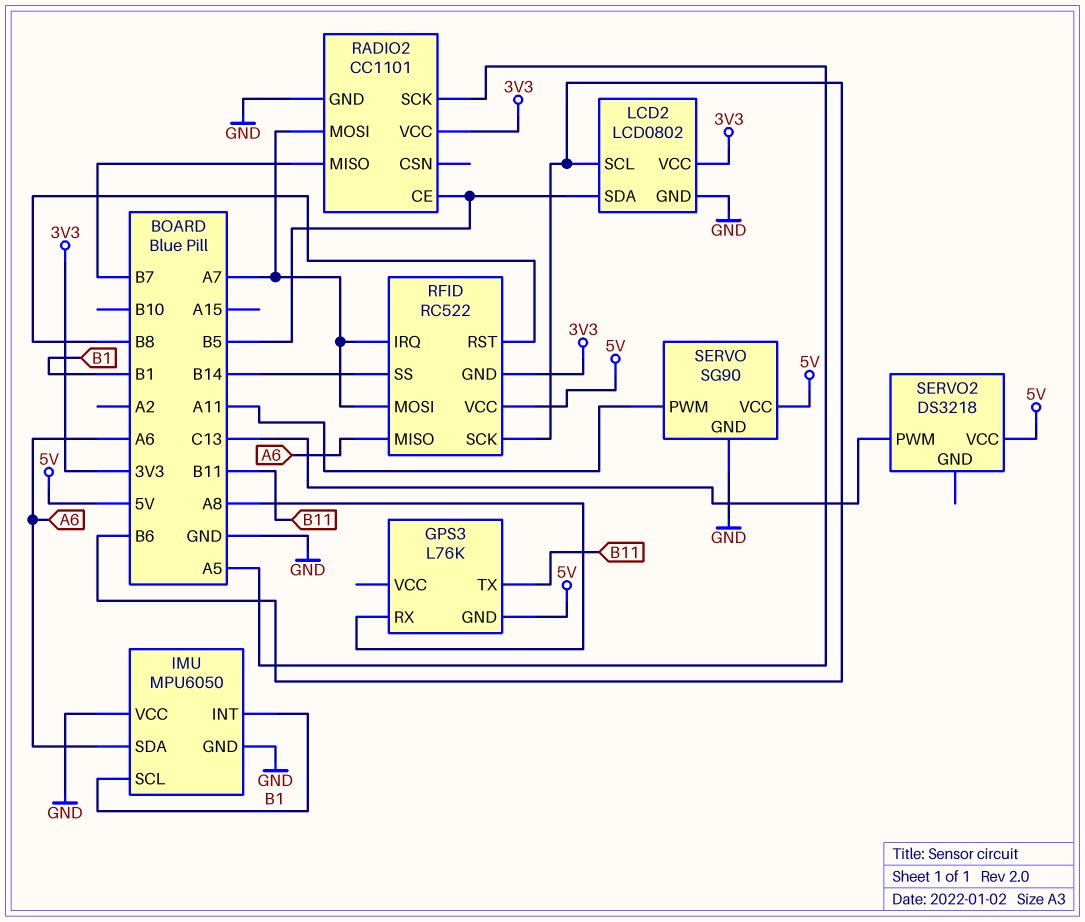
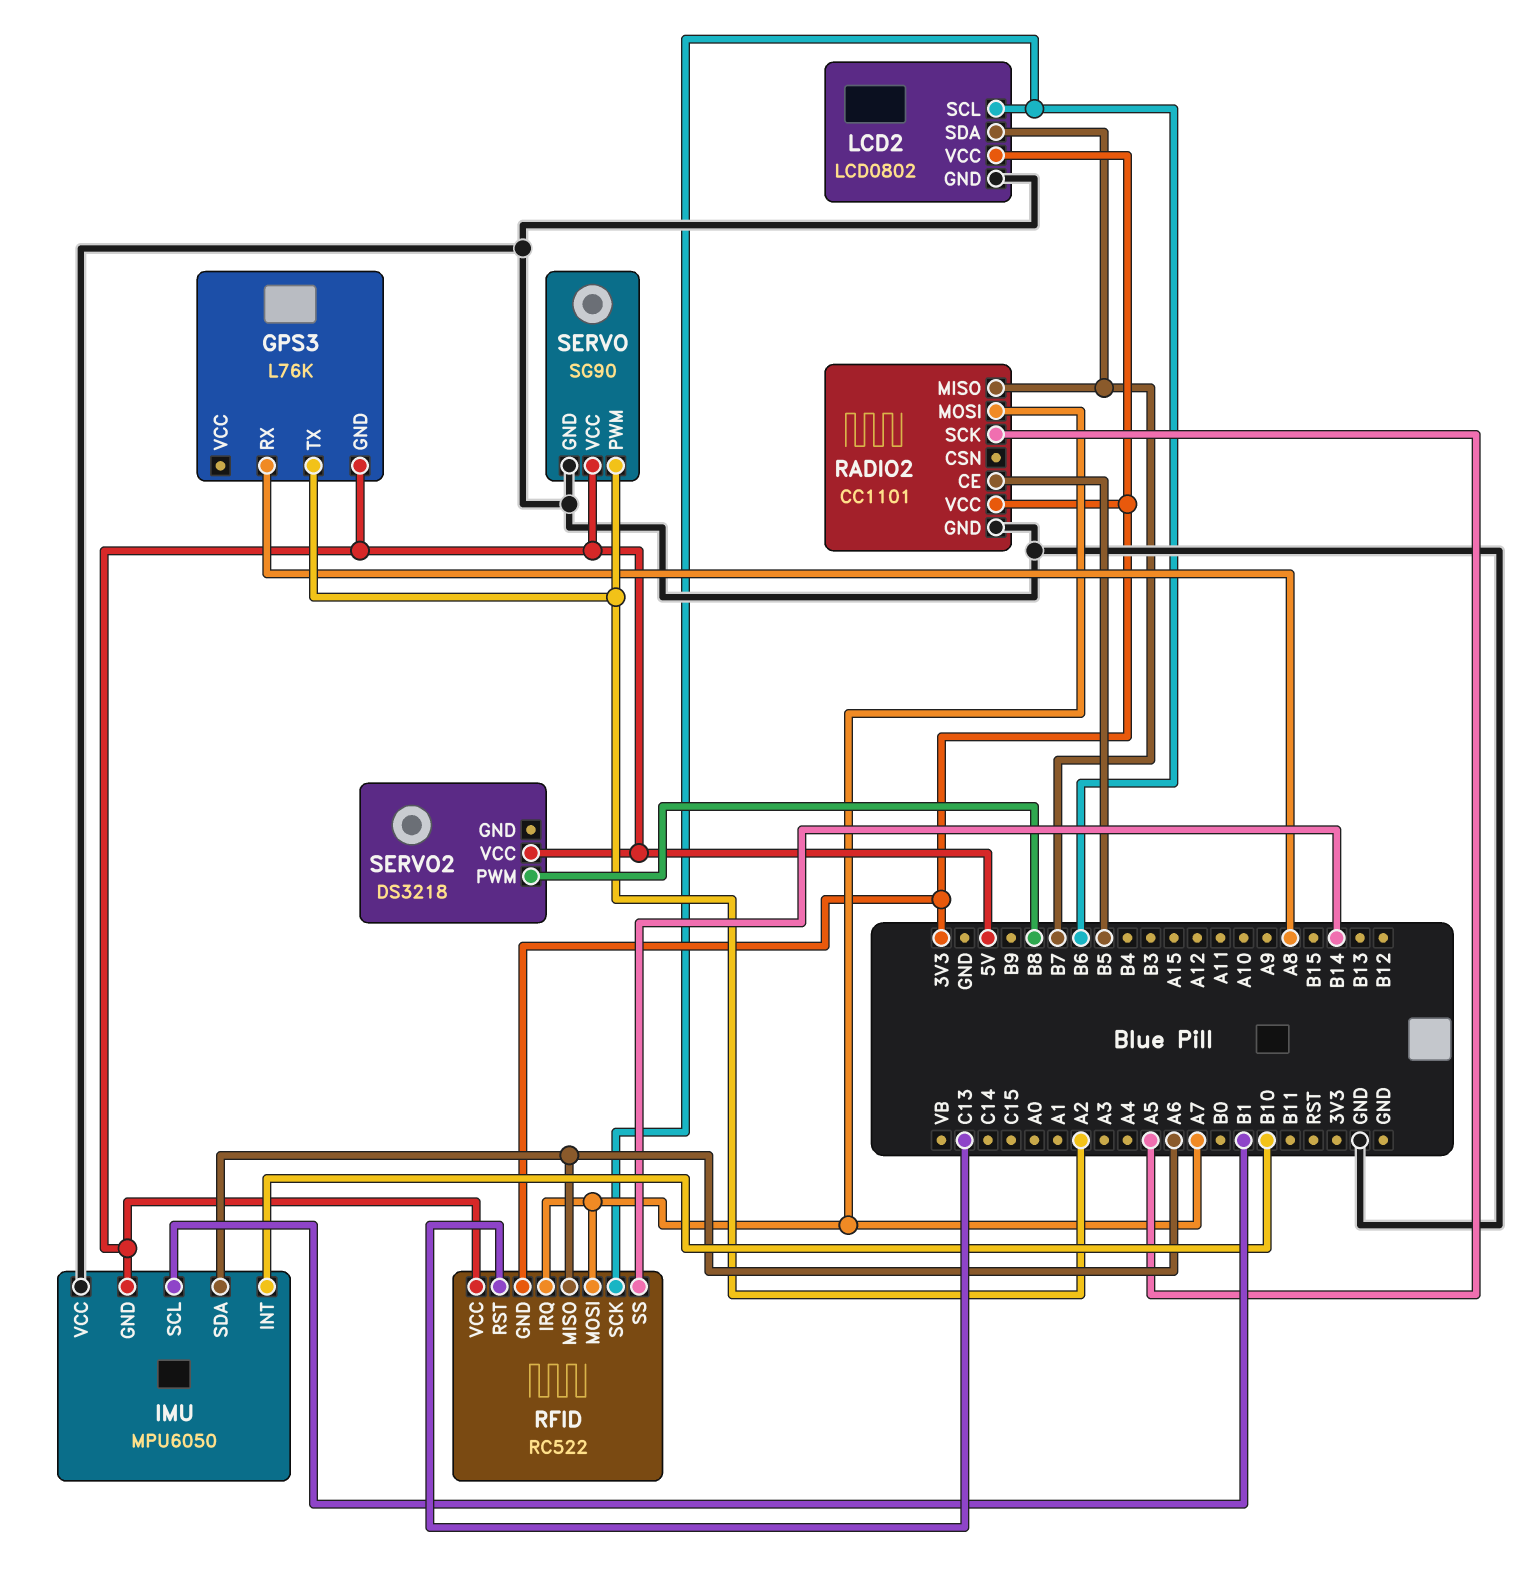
GPS3 pin TX: B11 -> A2
IMU pin GND: GND -> 5V
IMU pin INT: B1 -> B10
LCD2 pin SDA: B5 -> B7
RFID pin RST: B8 -> C13
SERVO pin PWM: A11 -> A2
SERVO2 pin PWM: C13 -> B8

